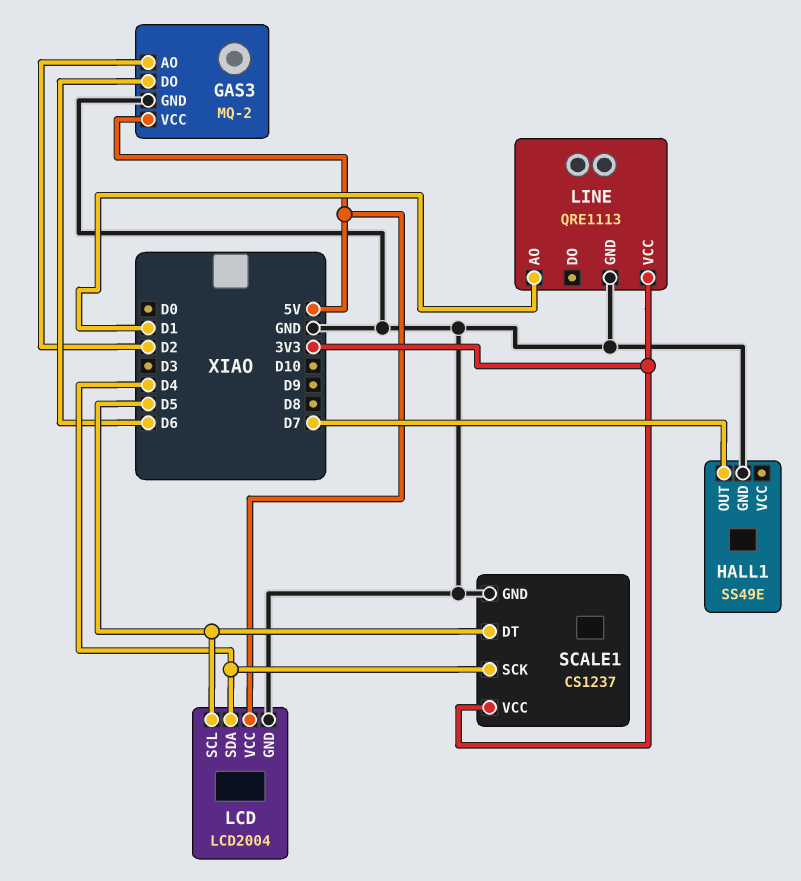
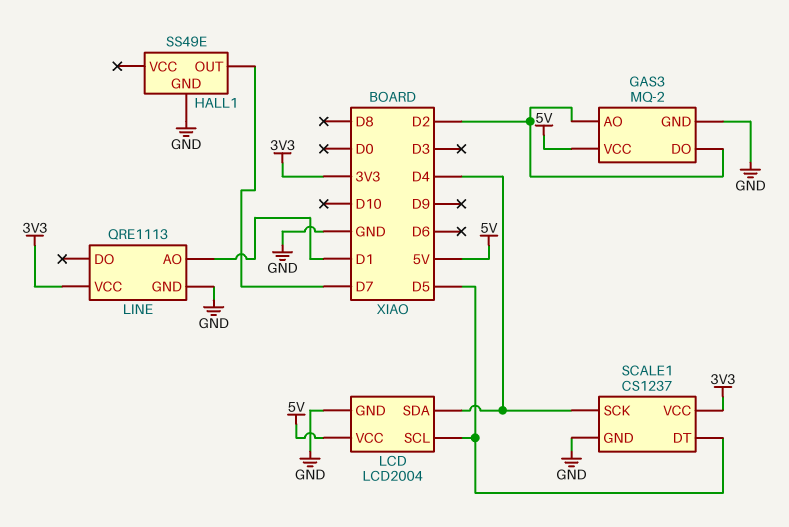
GAS3 pin DO: D6 -> D2

